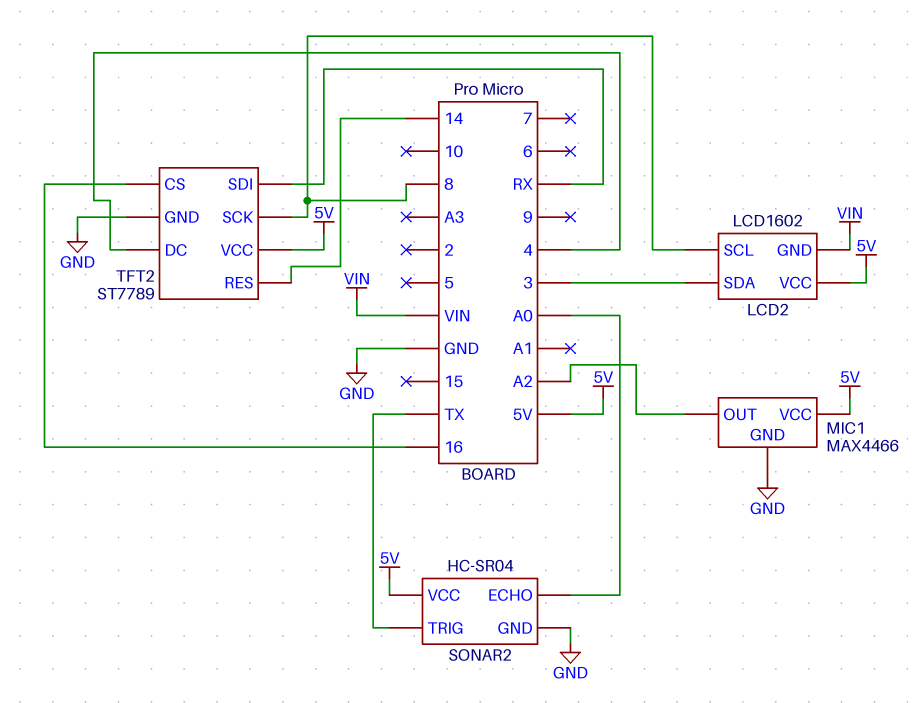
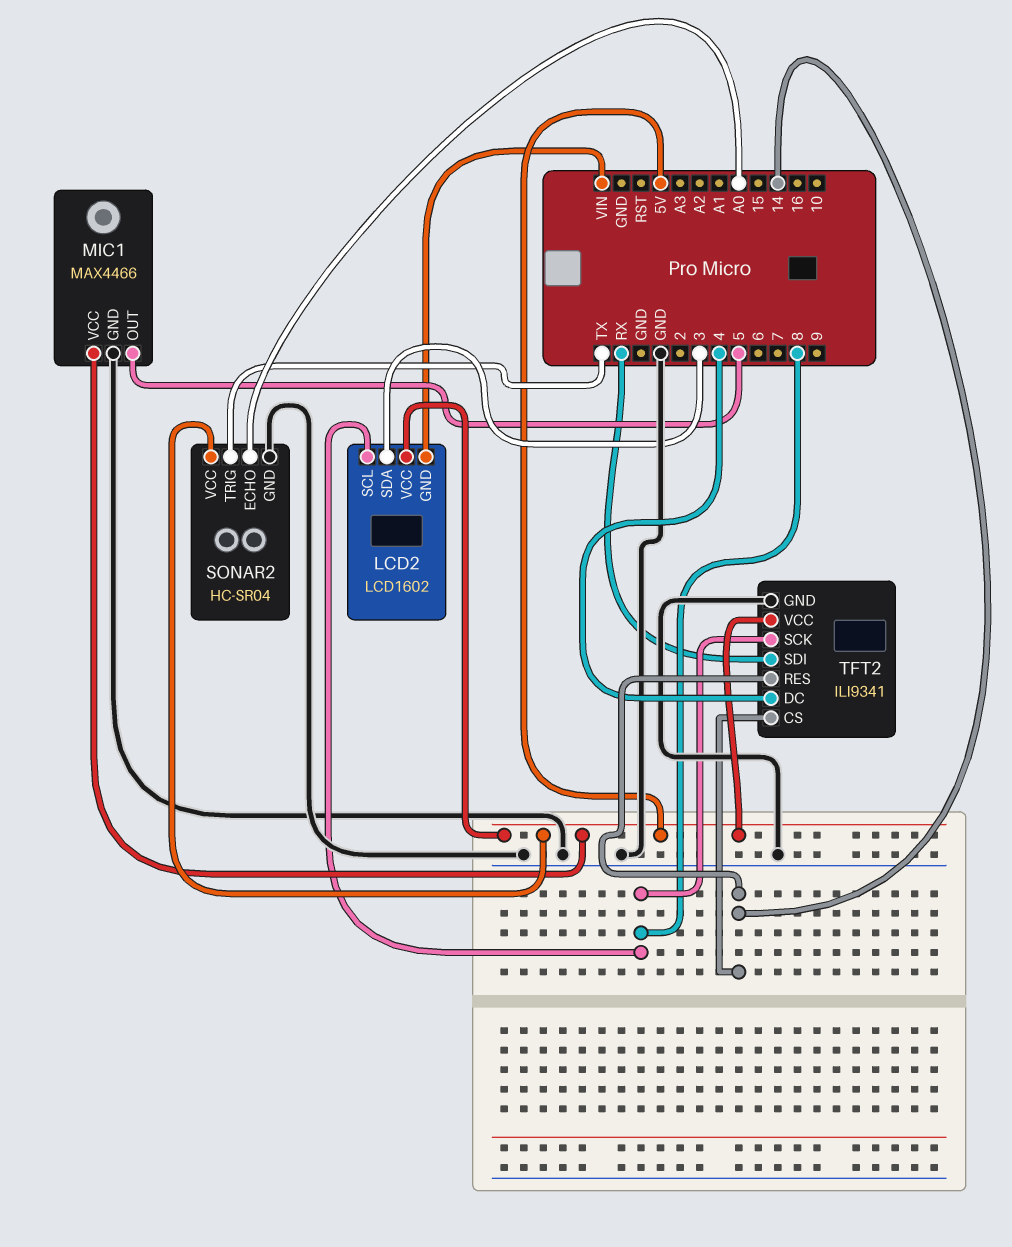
MIC1 pin OUT: A2 -> 5
TFT2: ST7789 -> ILI9341
TFT2 pin CS: 16 -> 14

